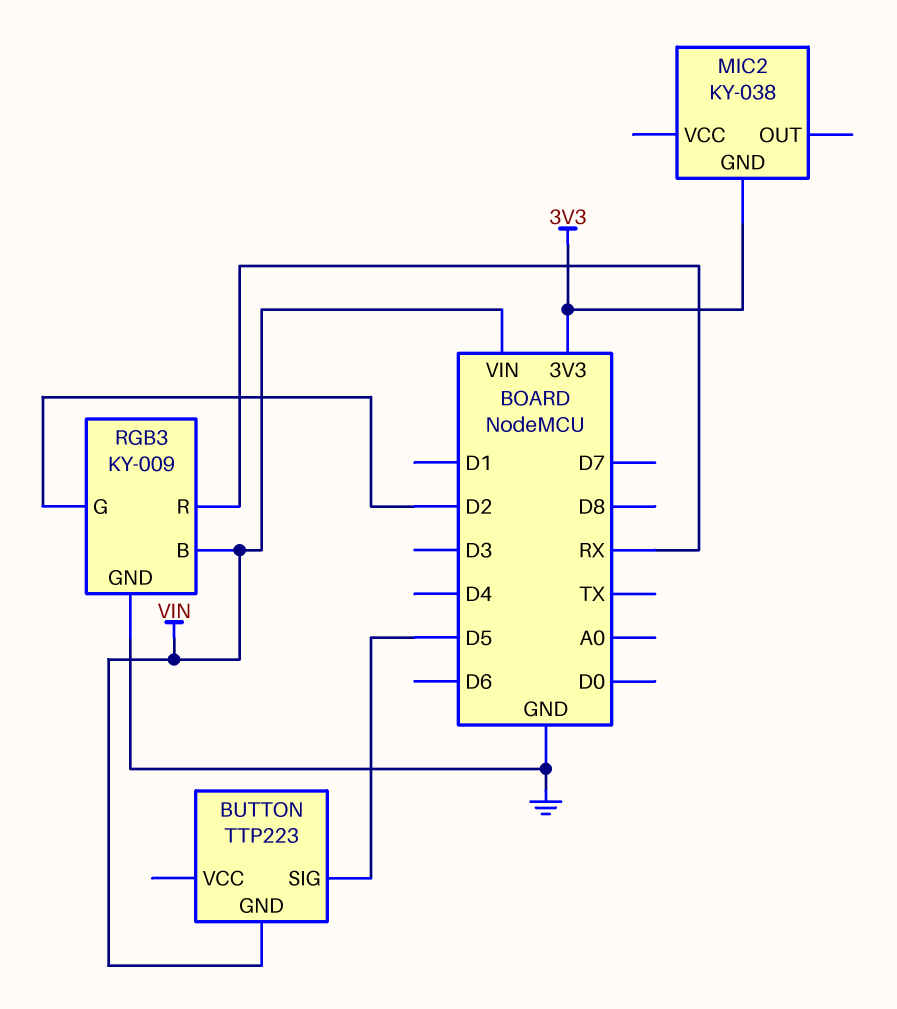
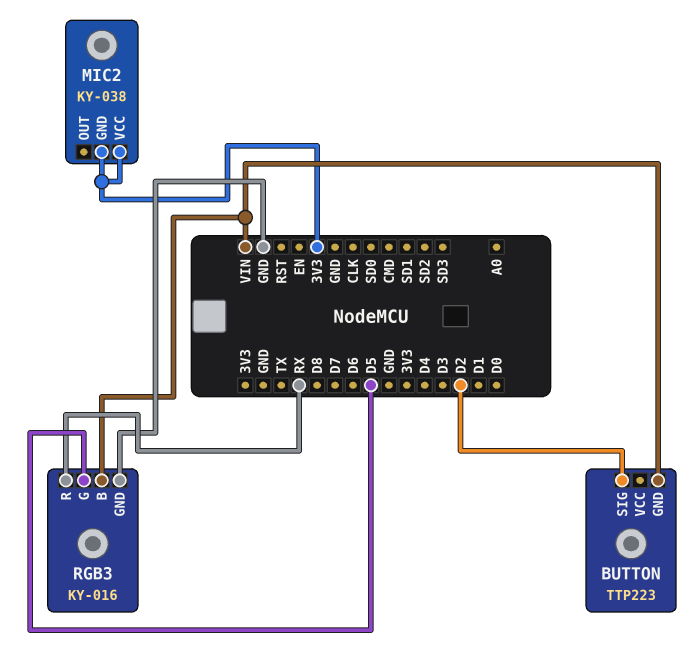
BUTTON pin SIG: D5 -> D2
MIC2 pin VCC: none -> 3V3
RGB3: KY-009 -> KY-016
RGB3 pin G: D2 -> D5

